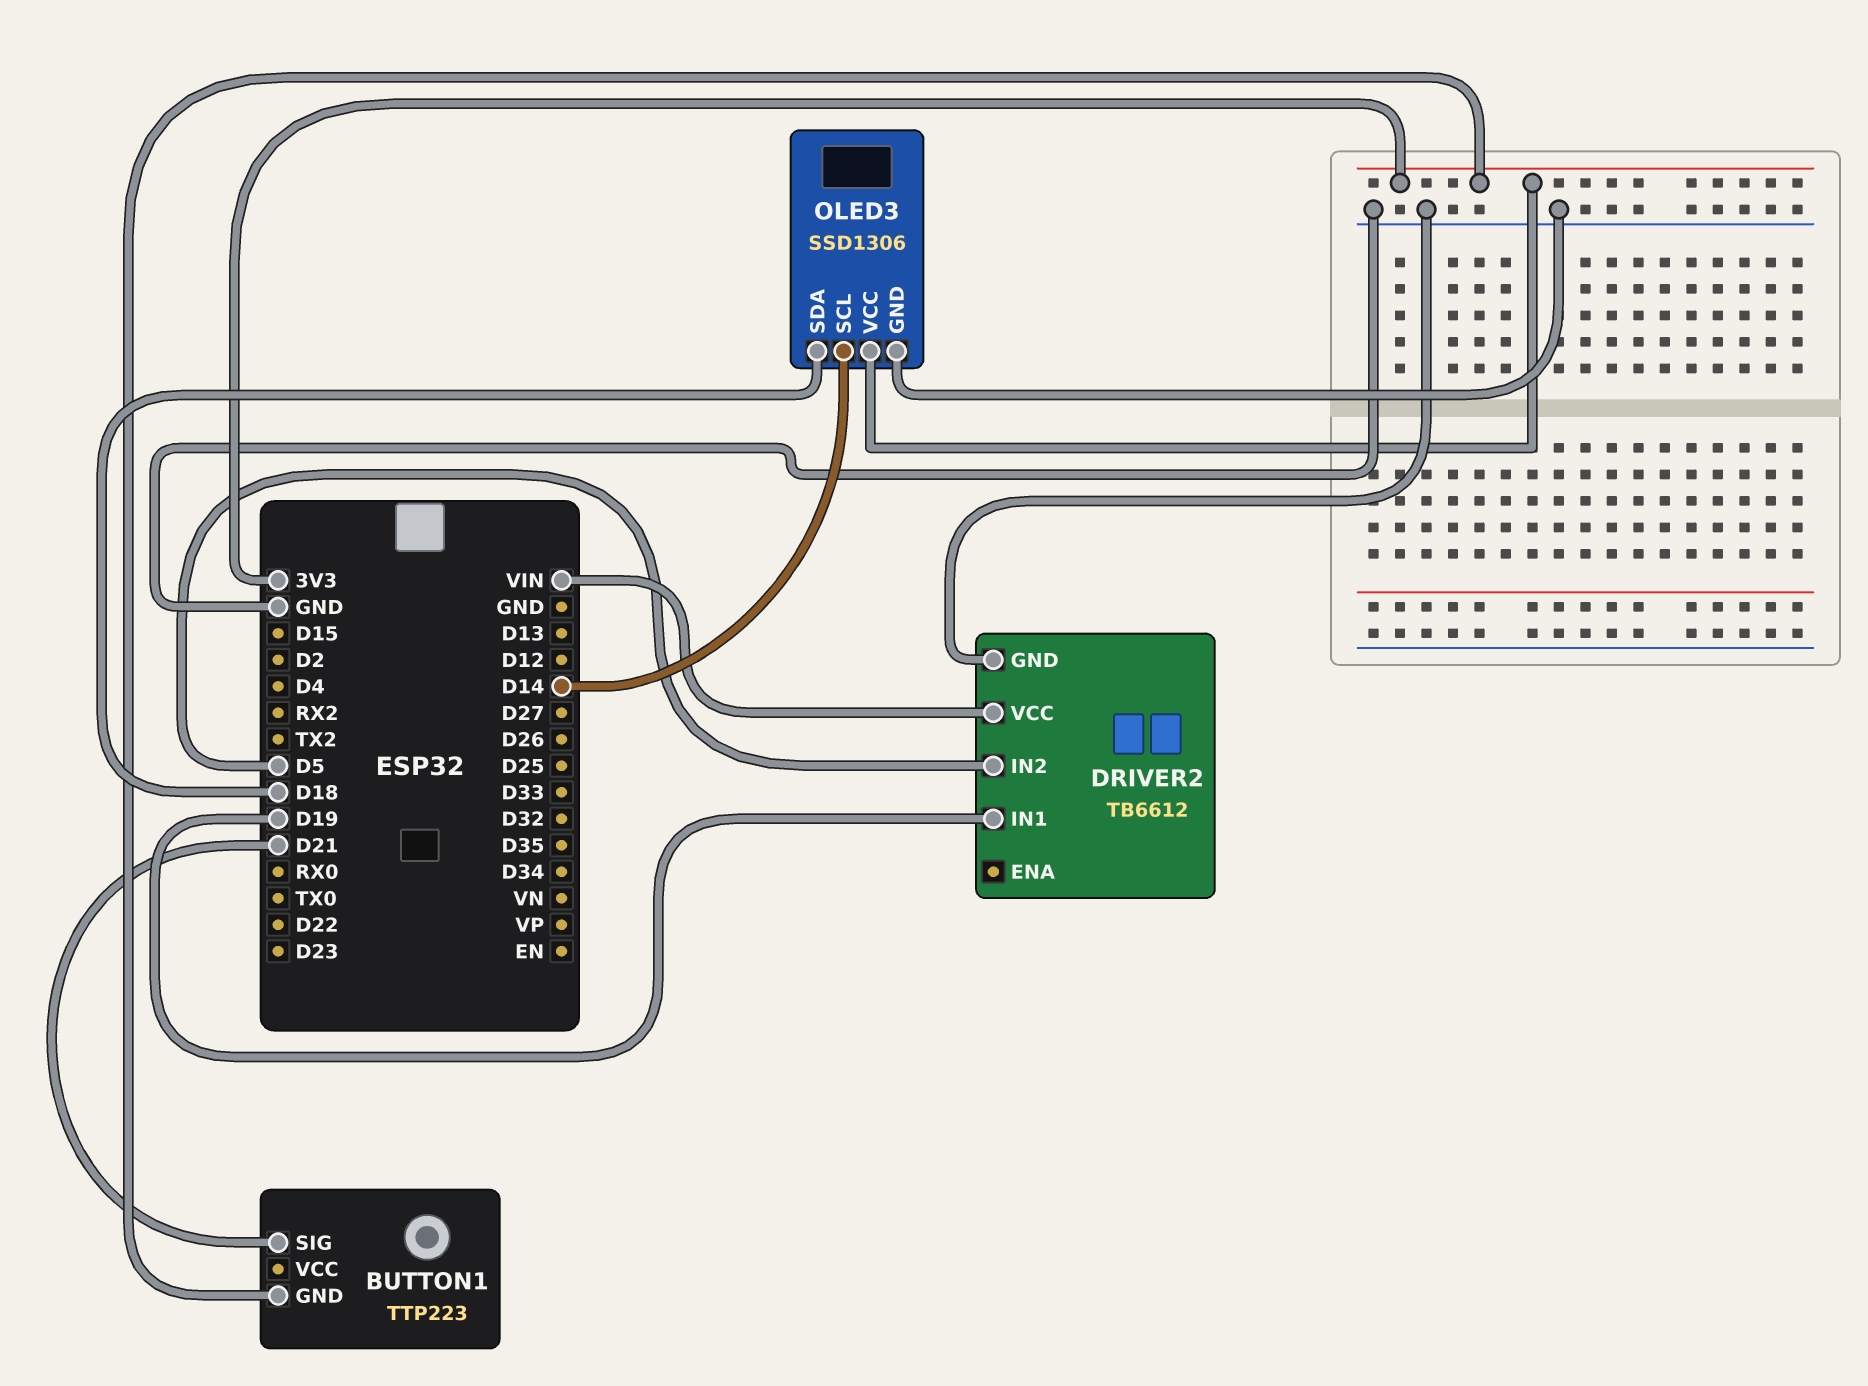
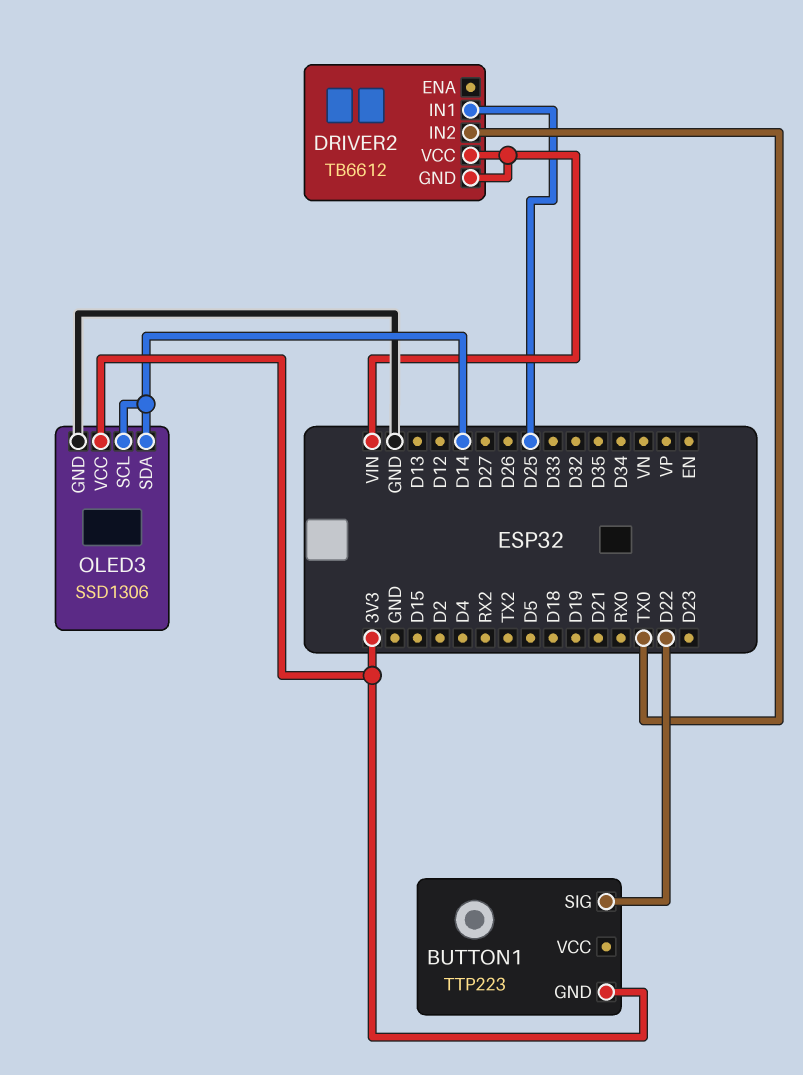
BUTTON1 pin SIG: D21 -> D22
DRIVER2 pin GND: GND -> VIN
DRIVER2 pin IN1: D19 -> D25
DRIVER2 pin IN2: D5 -> TX0
OLED3 pin SDA: D18 -> D14

